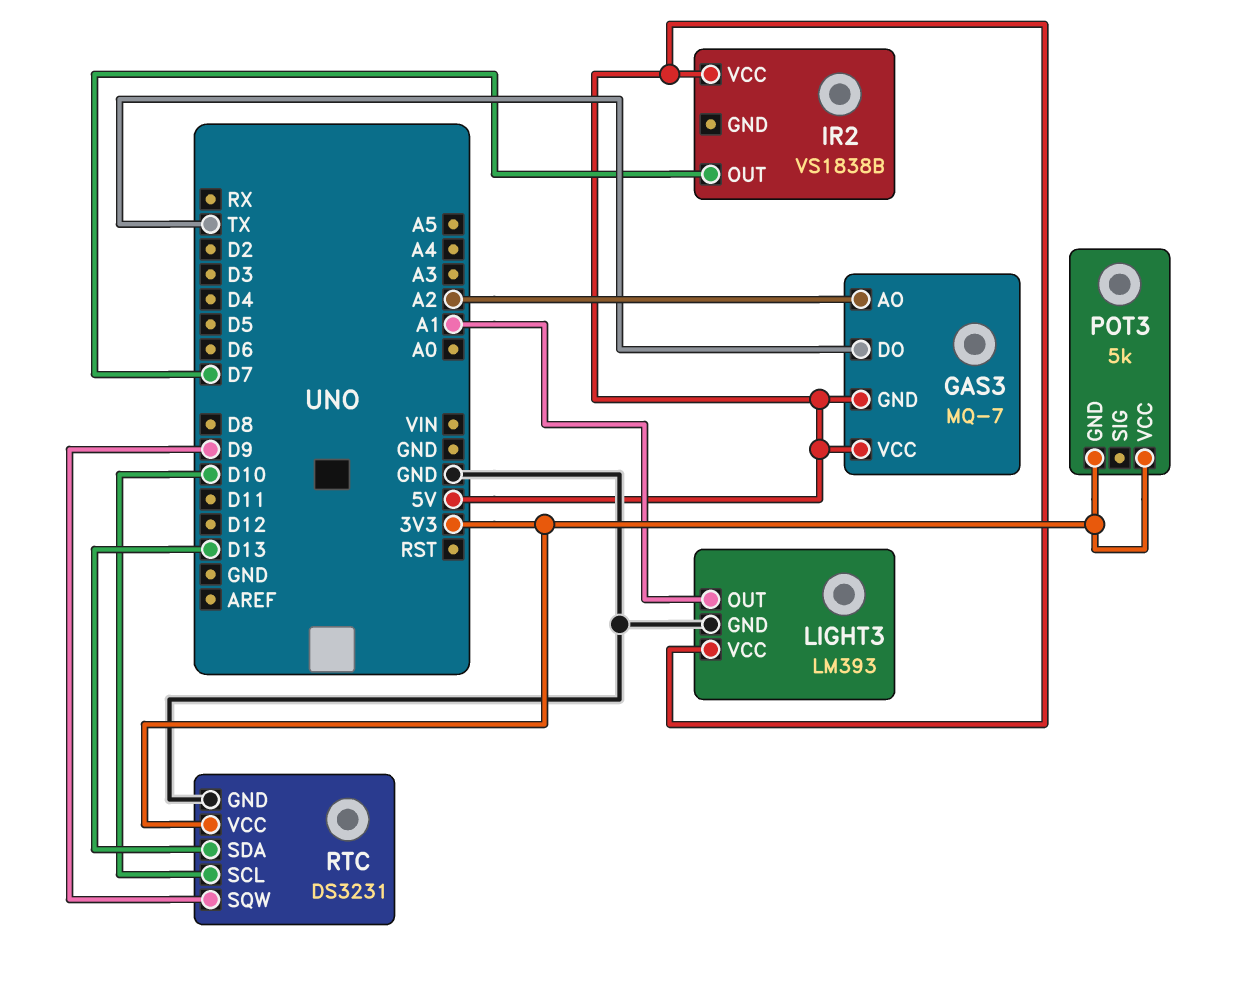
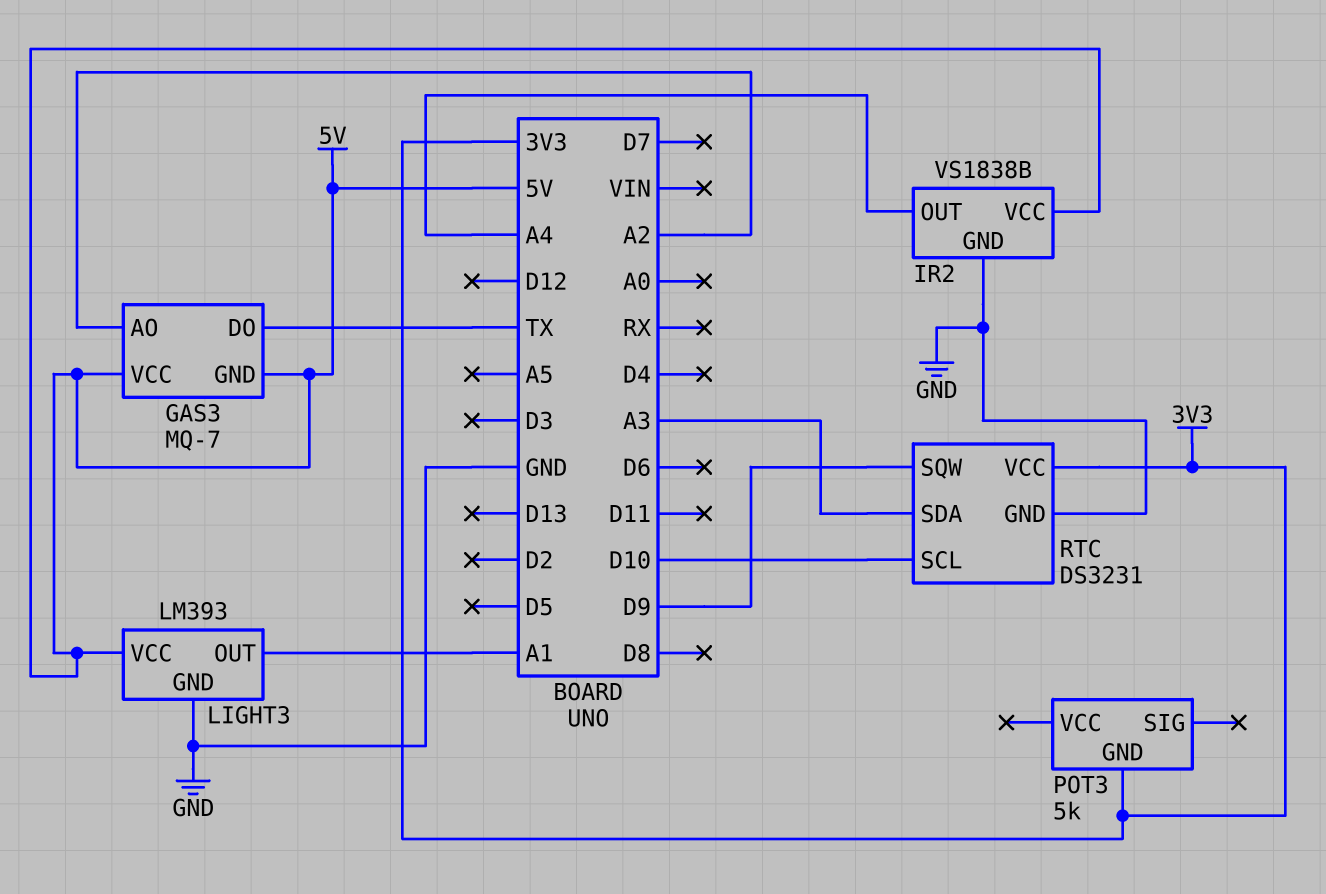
IR2 pin GND: none -> GND
IR2 pin OUT: D7 -> A4
POT3 pin VCC: 3V3 -> none
RTC pin SDA: D13 -> A3

